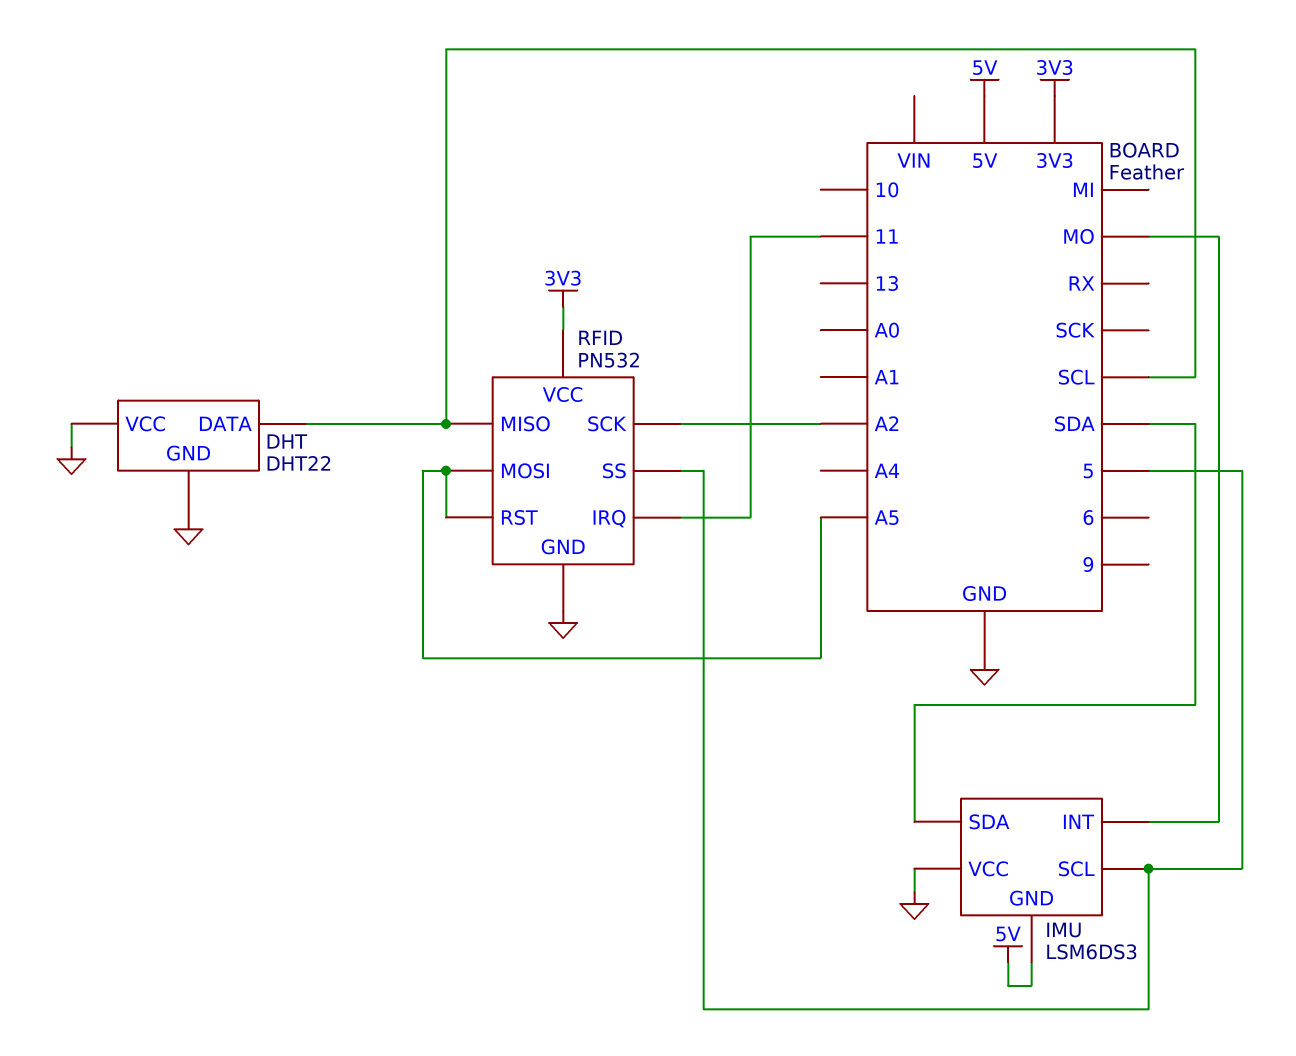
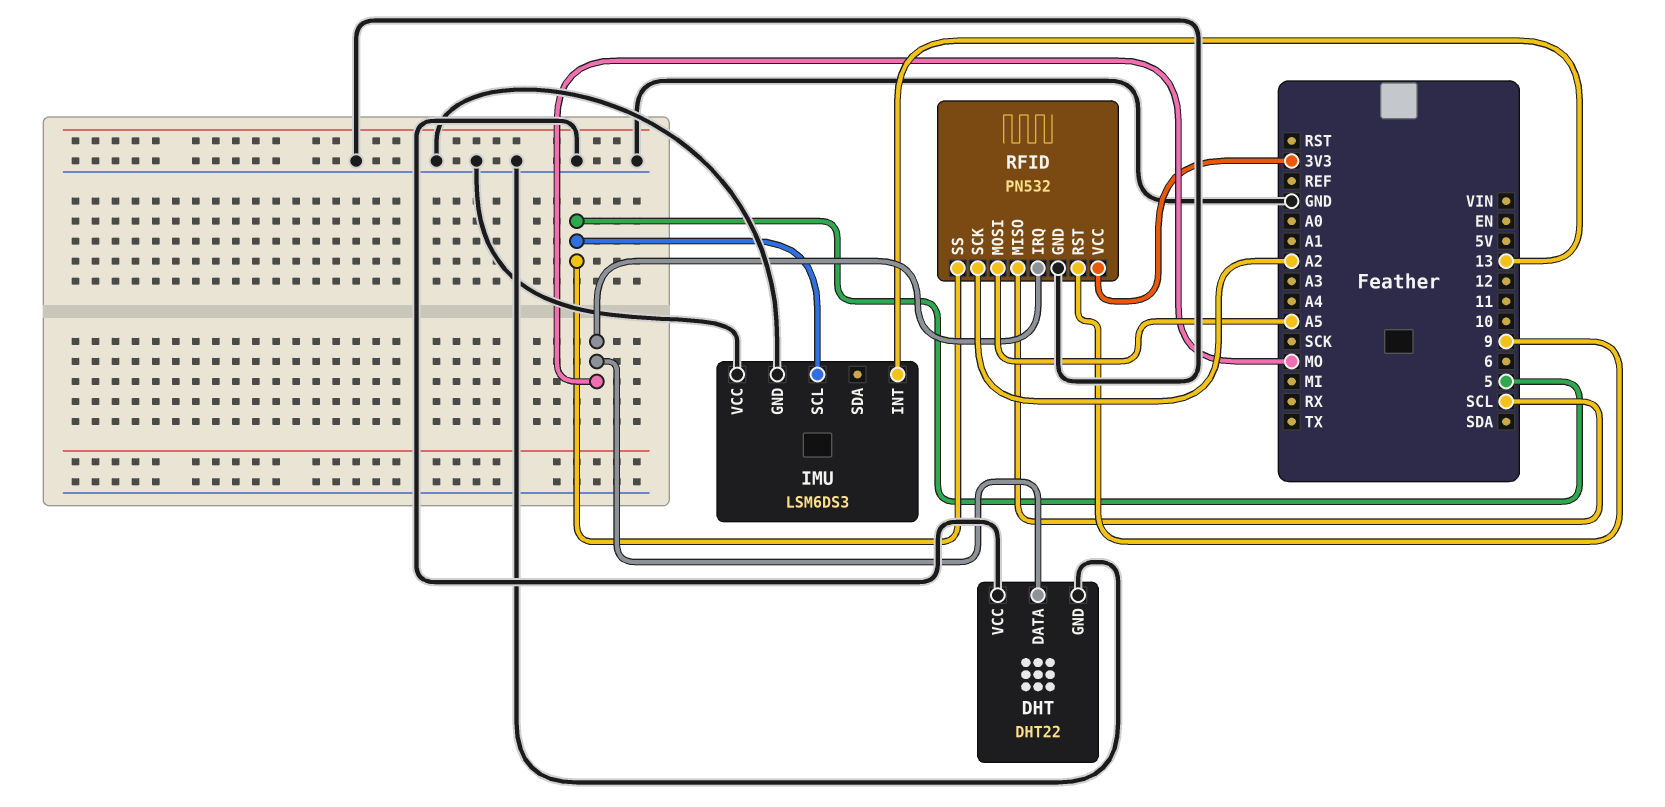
DHT pin DATA: SCL -> MO
IMU pin GND: 5V -> GND
IMU pin INT: MO -> 13
IMU pin SDA: SDA -> none
RFID pin IRQ: 11 -> MO
RFID pin RST: A5 -> 9

